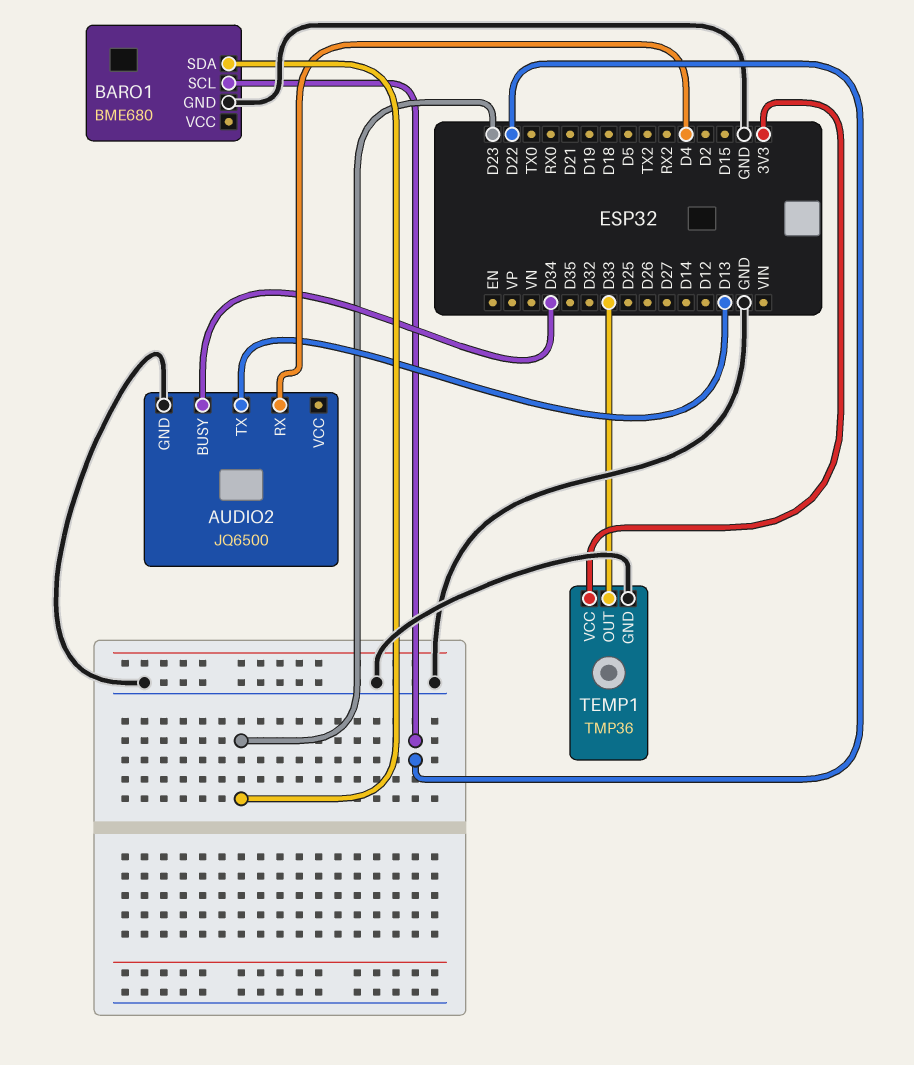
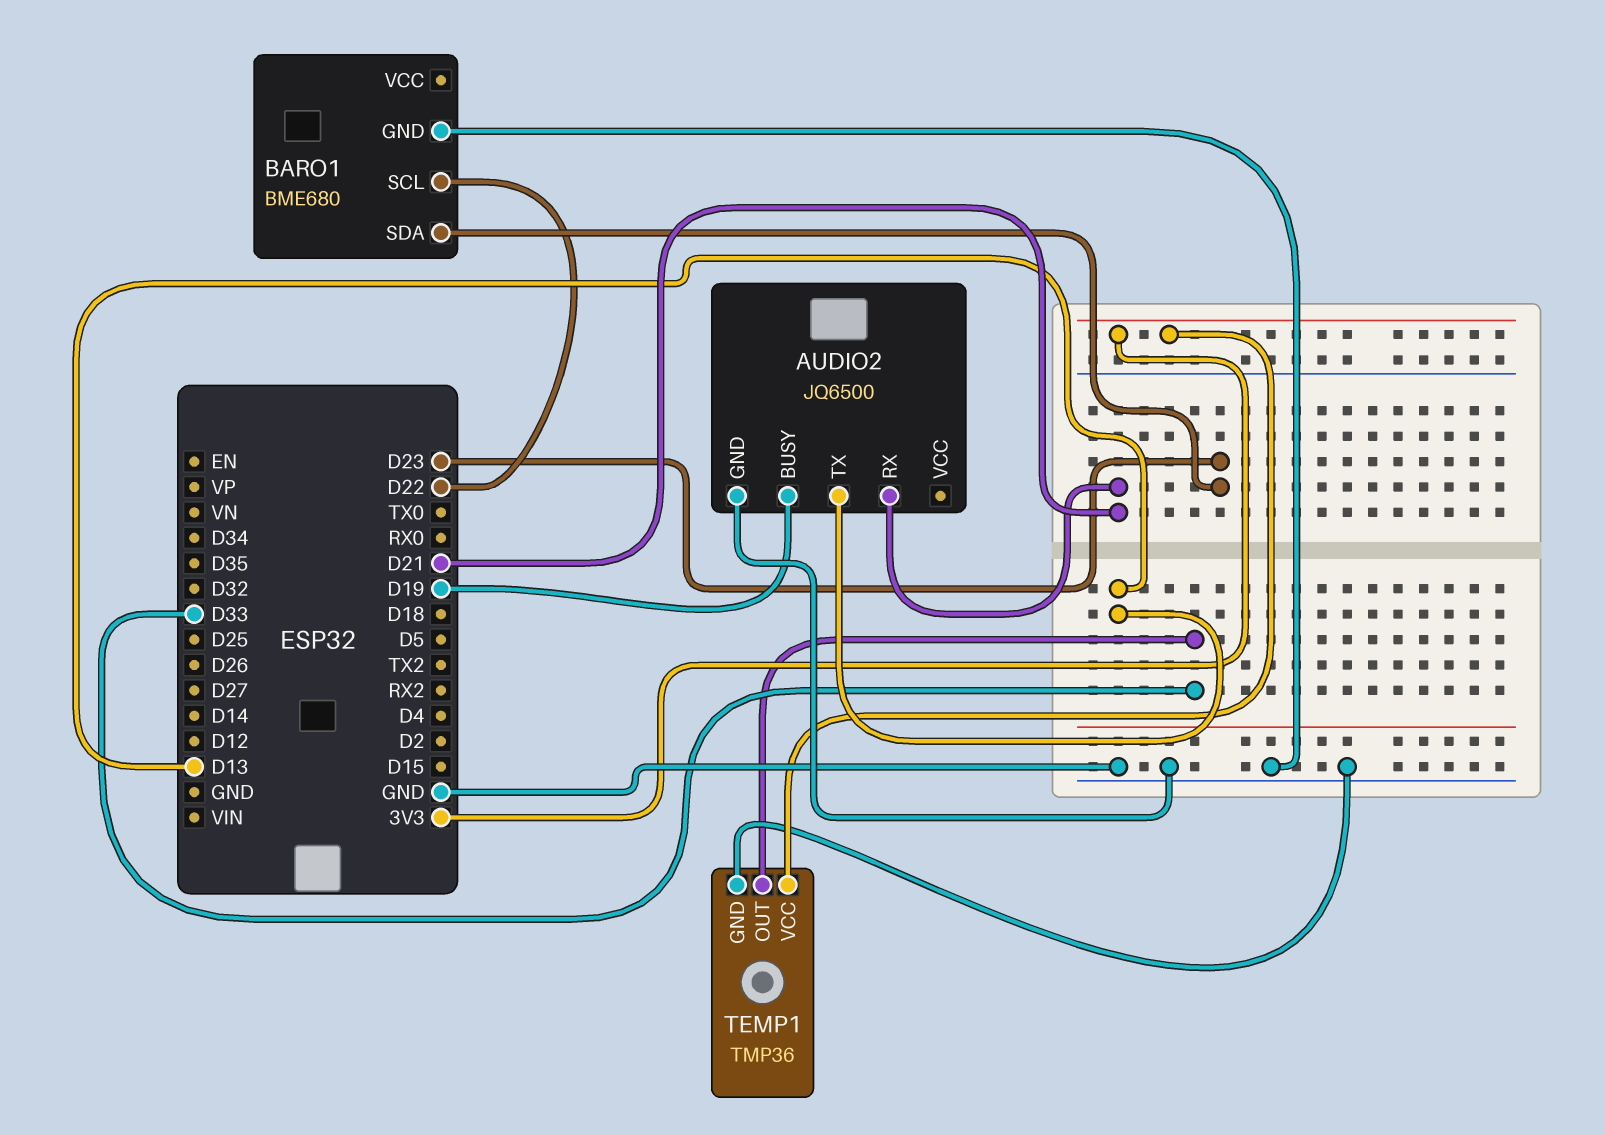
AUDIO2 pin BUSY: D34 -> D19
AUDIO2 pin RX: D4 -> D21

